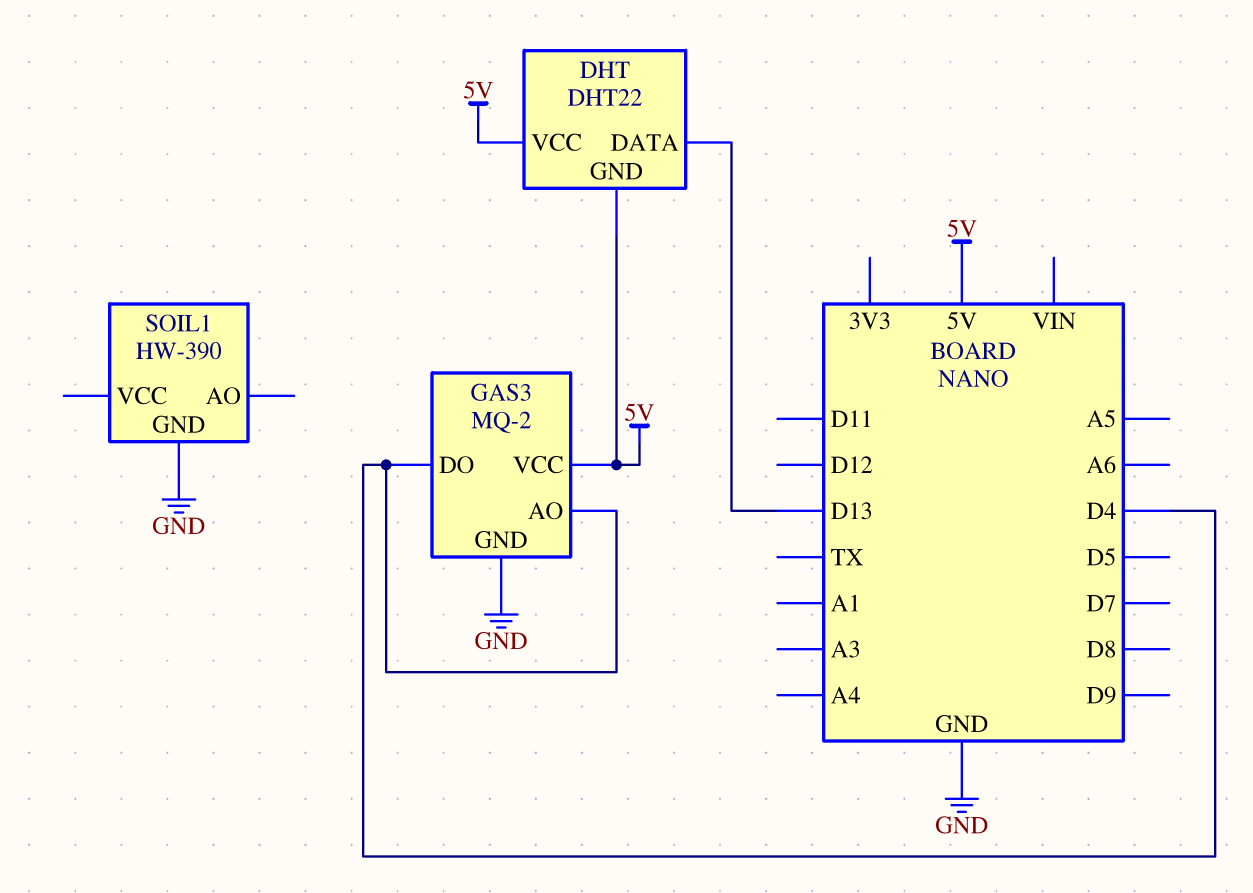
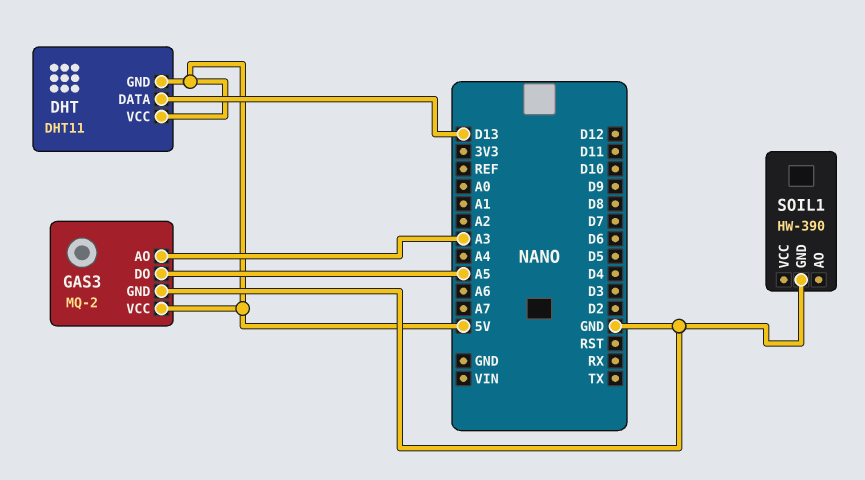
DHT: DHT22 -> DHT11
GAS3 pin AO: D4 -> A3
GAS3 pin DO: D4 -> A5

